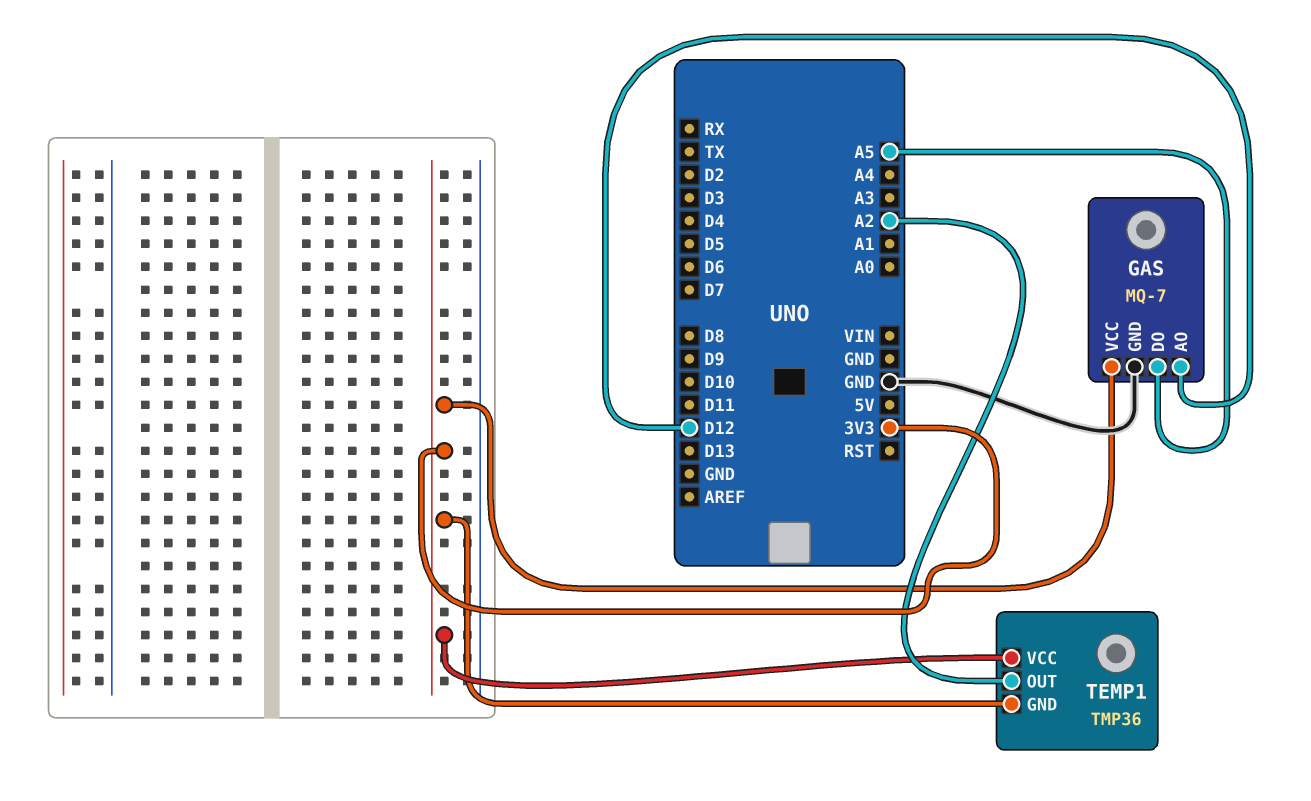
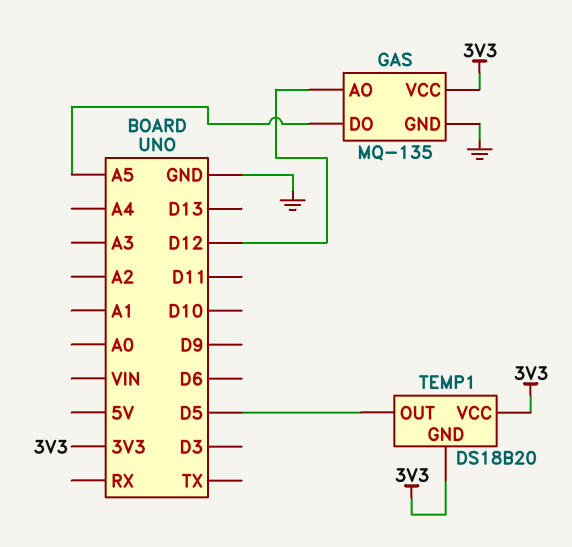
GAS: MQ-7 -> MQ-135
TEMP1: TMP36 -> DS18B20
TEMP1 pin OUT: A2 -> D5

